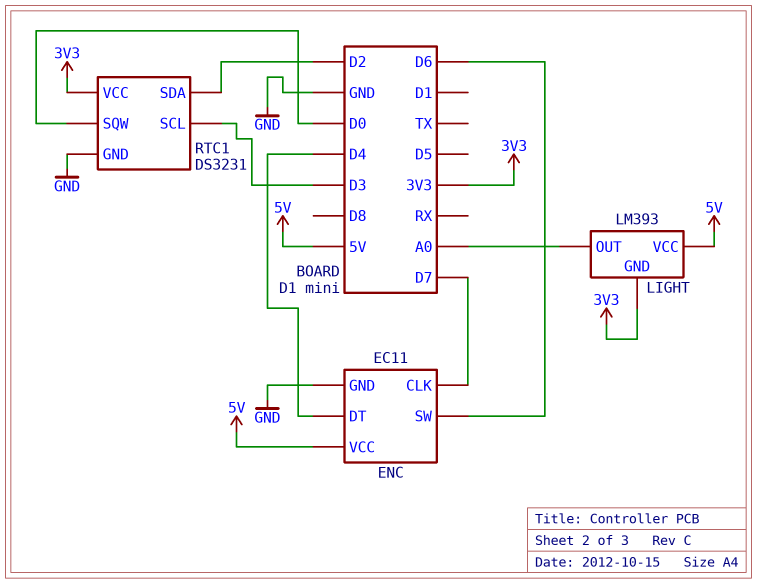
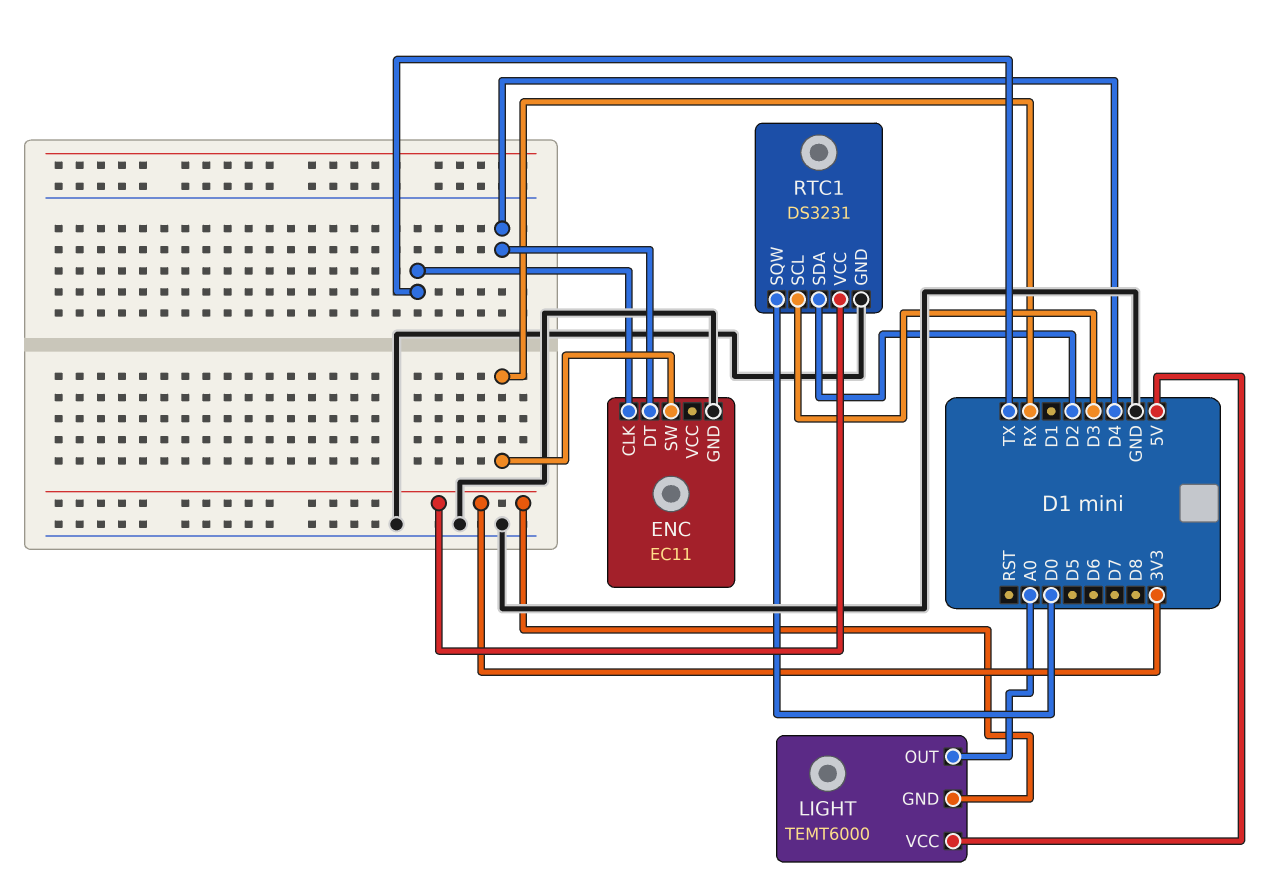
ENC pin CLK: D7 -> TX
ENC pin SW: D6 -> RX
ENC pin VCC: 5V -> none
LIGHT: LM393 -> TEMT6000

